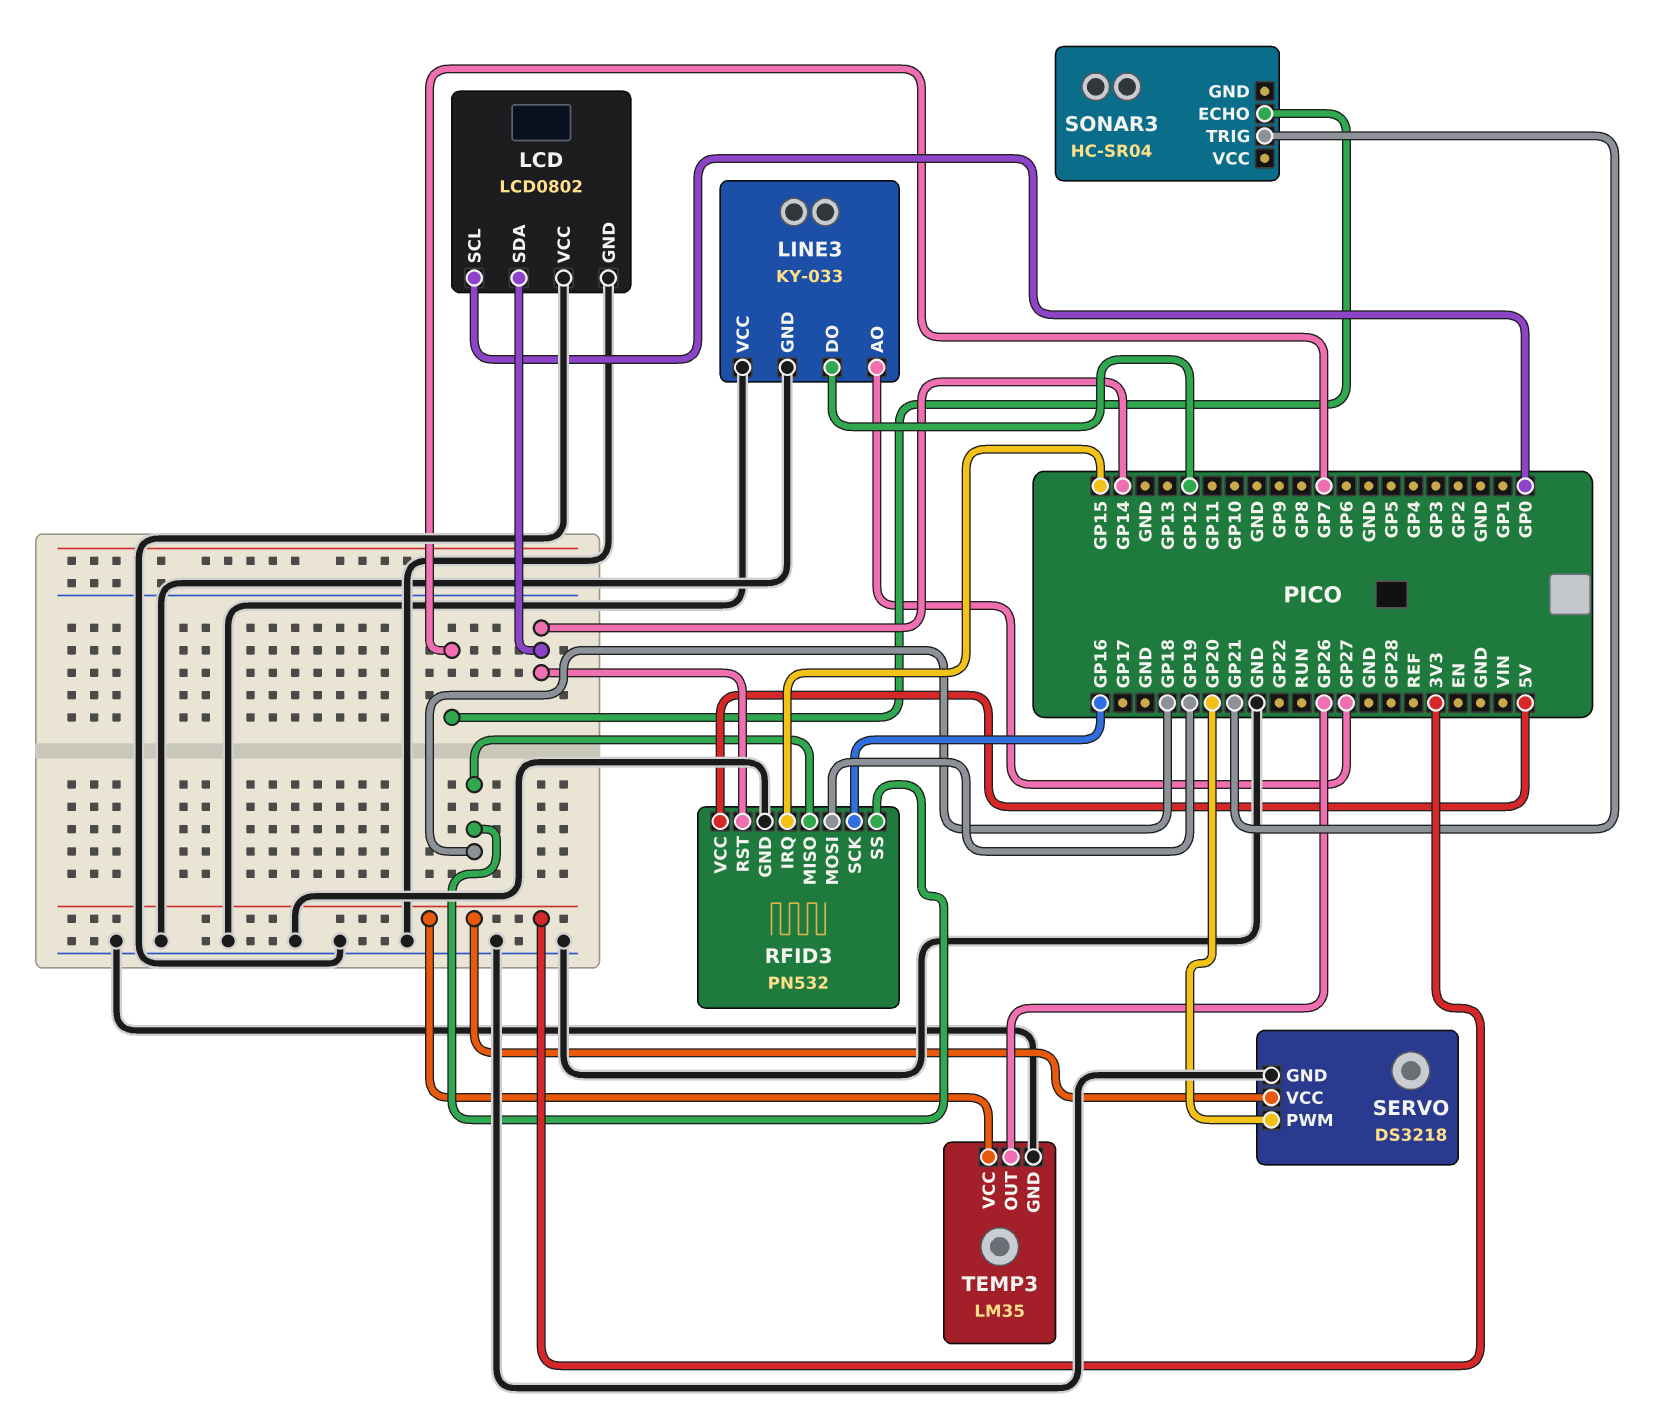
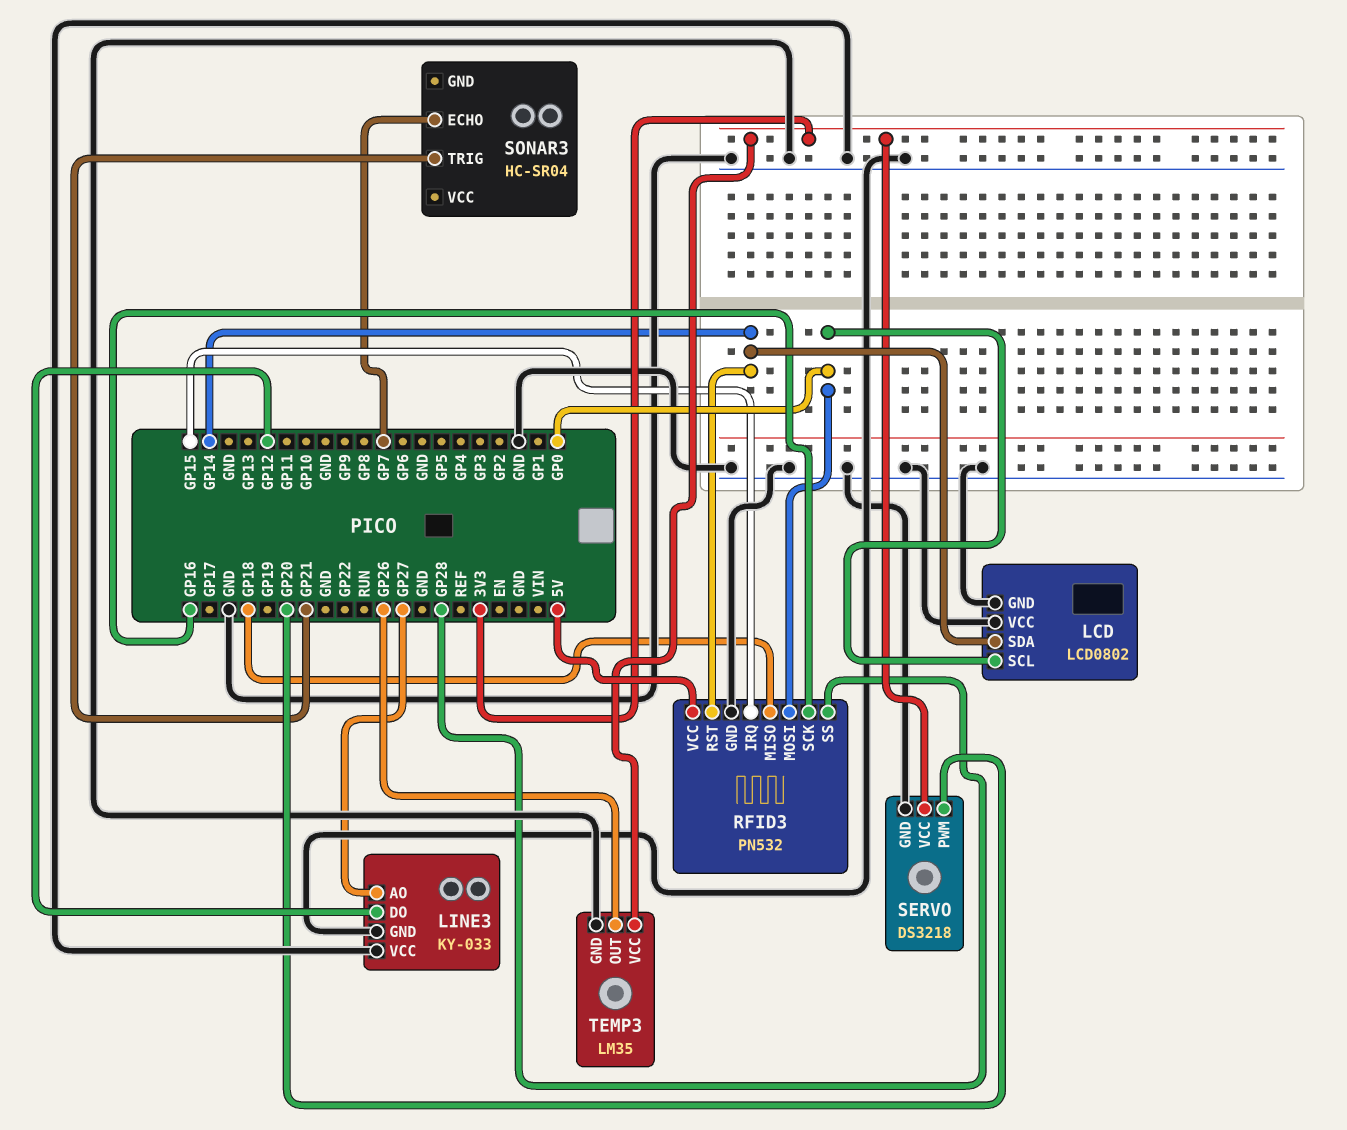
RFID3 pin MOSI: GP19 -> GP0
RFID3 pin SS: GP18 -> GP28

